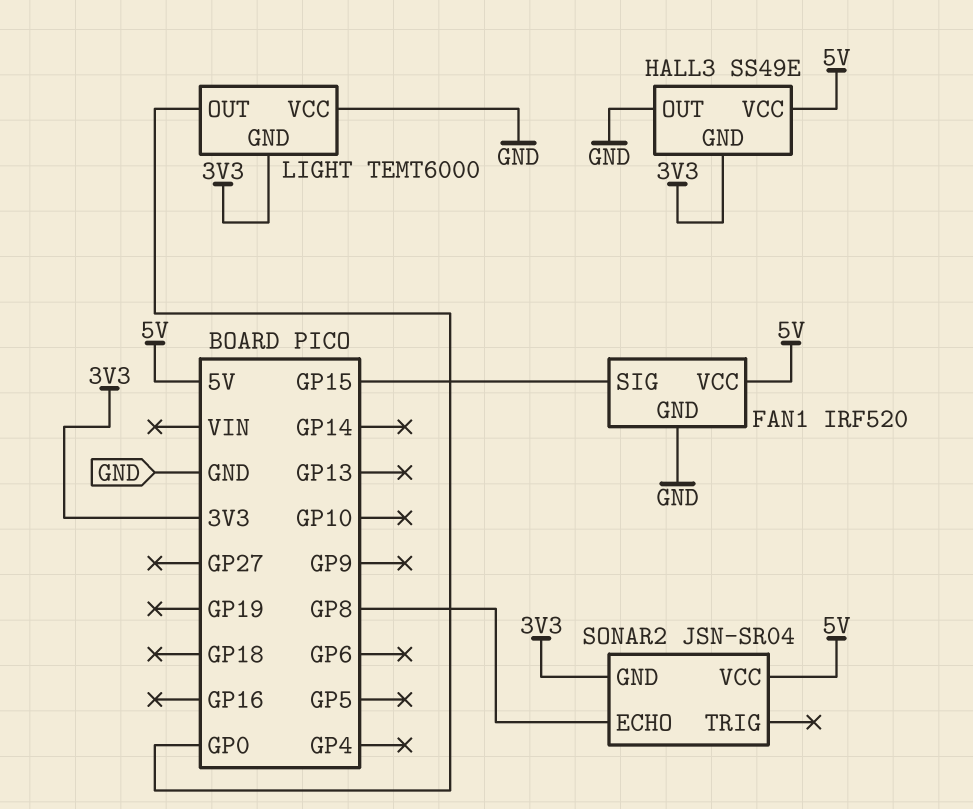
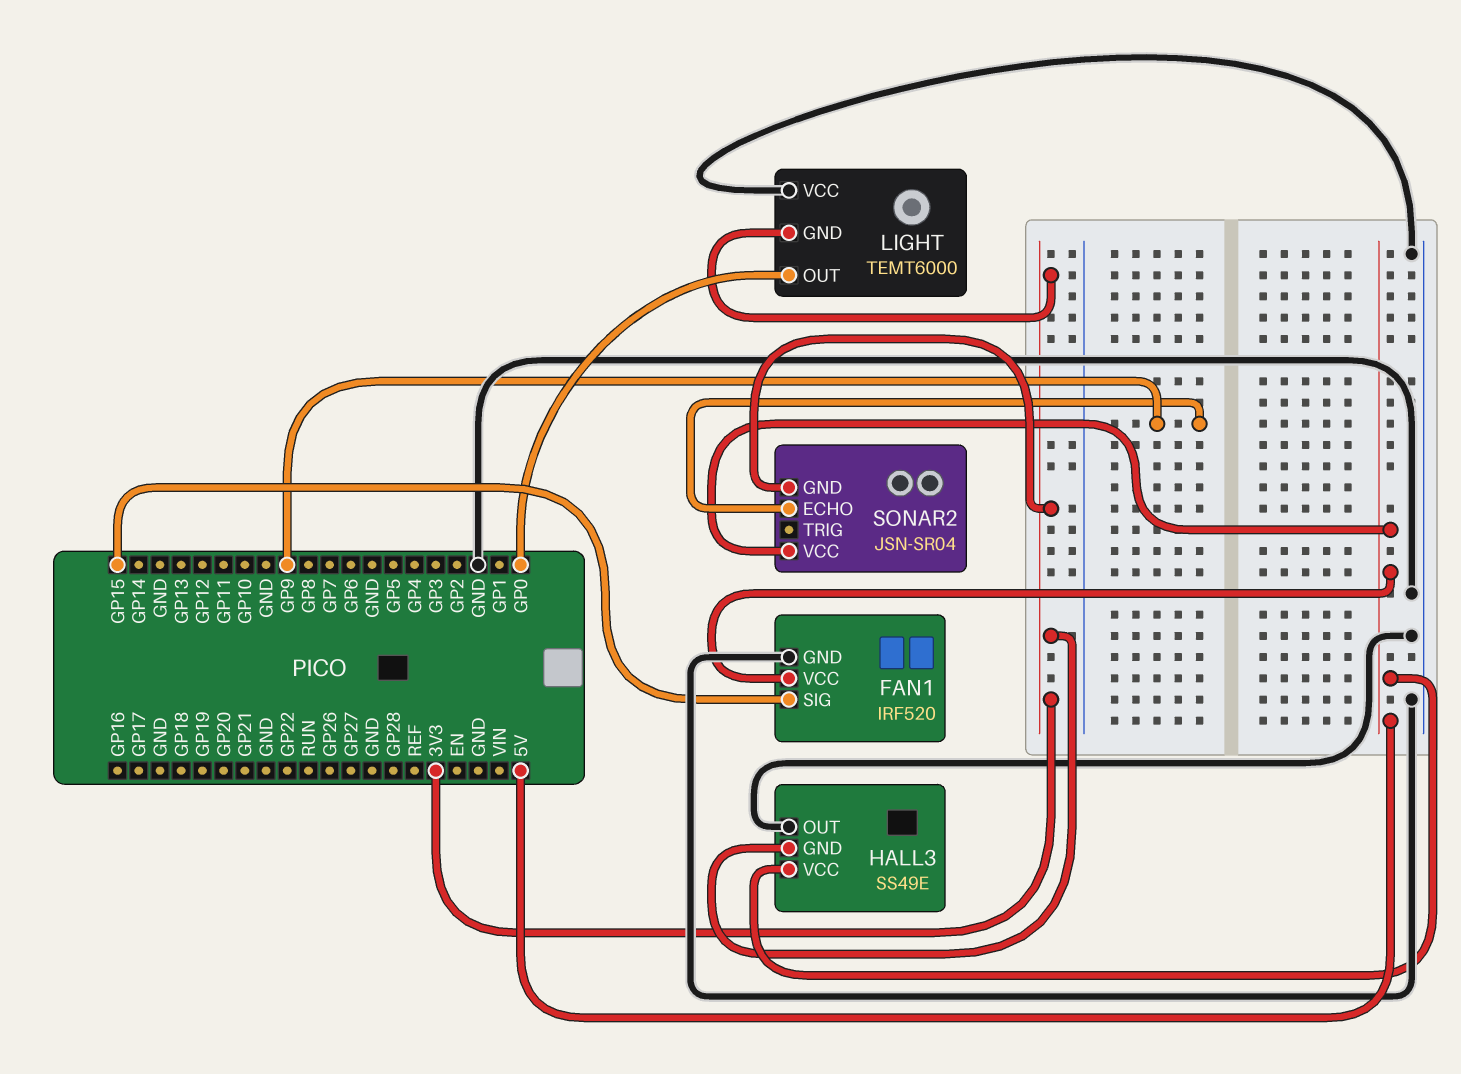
SONAR2 pin ECHO: GP8 -> GP9

